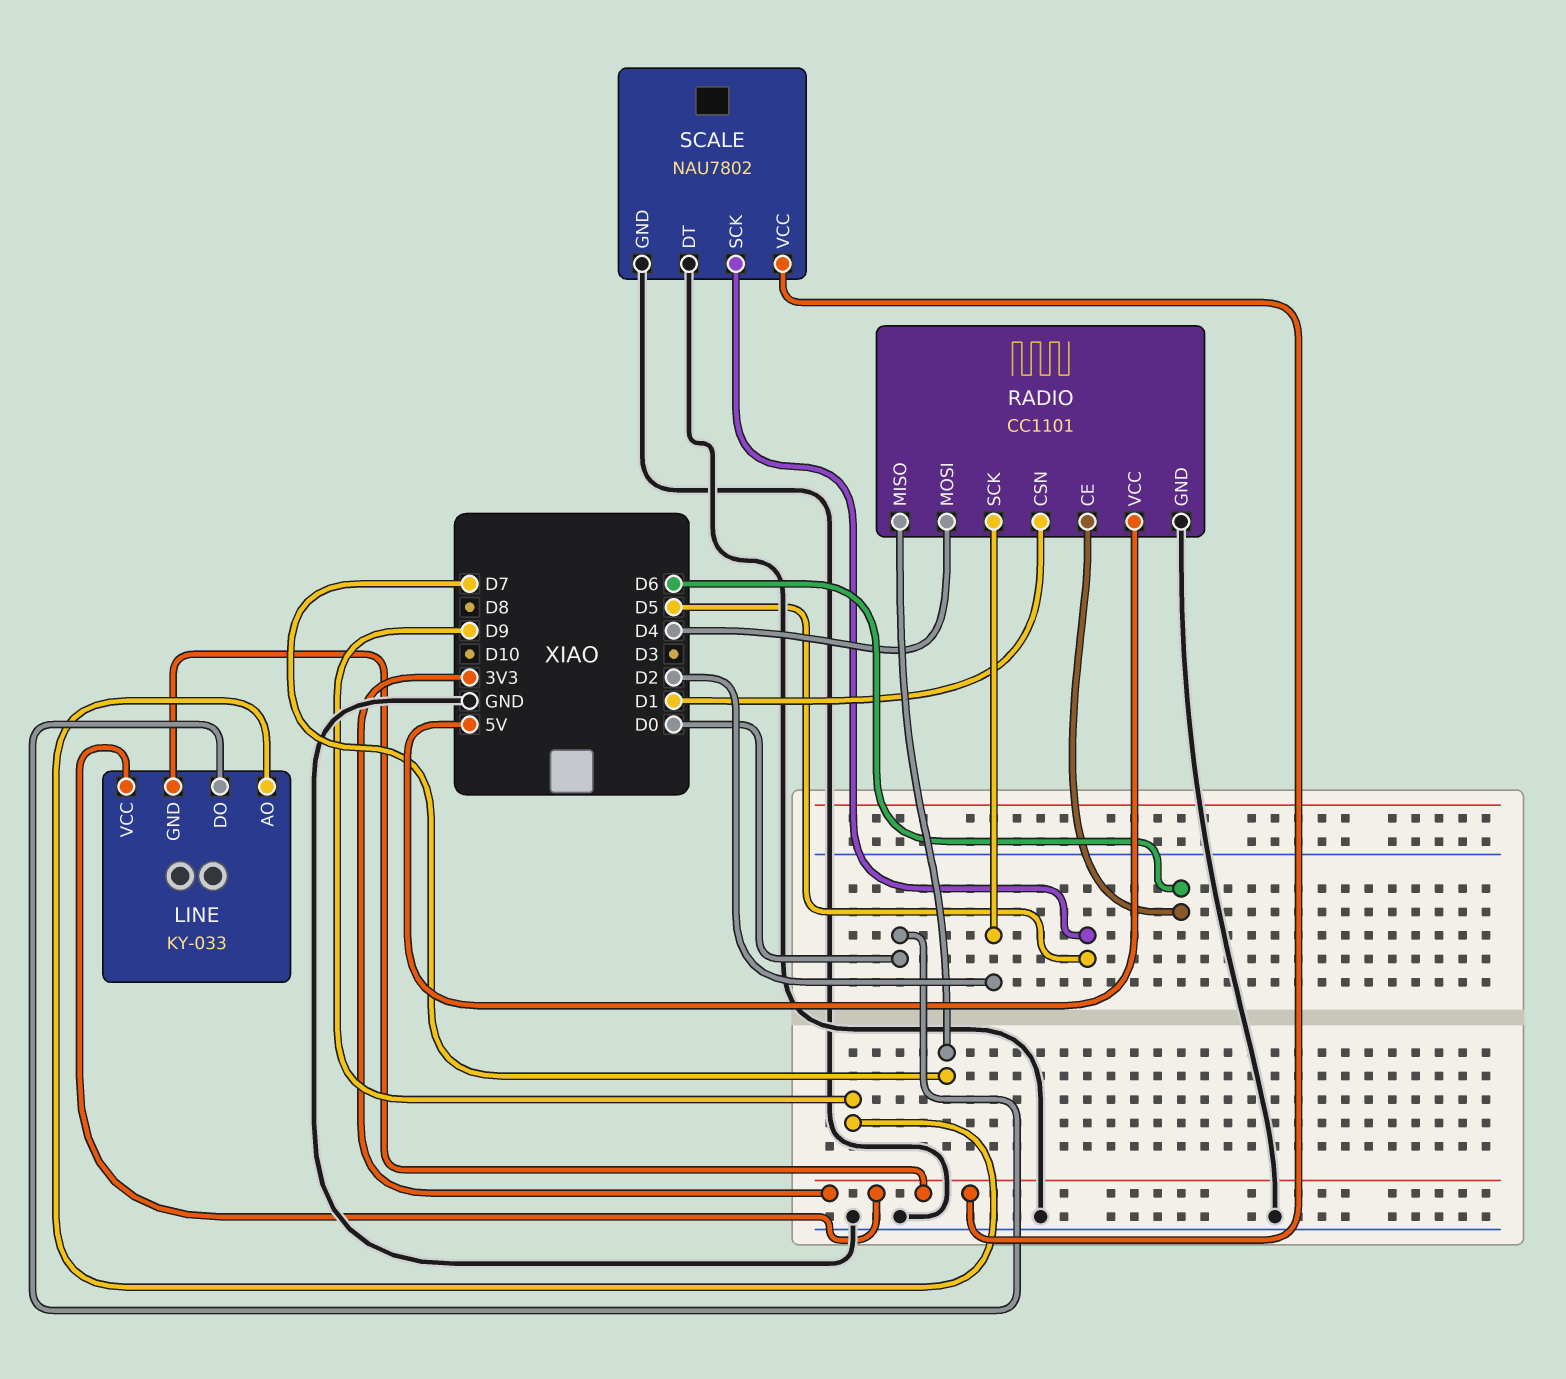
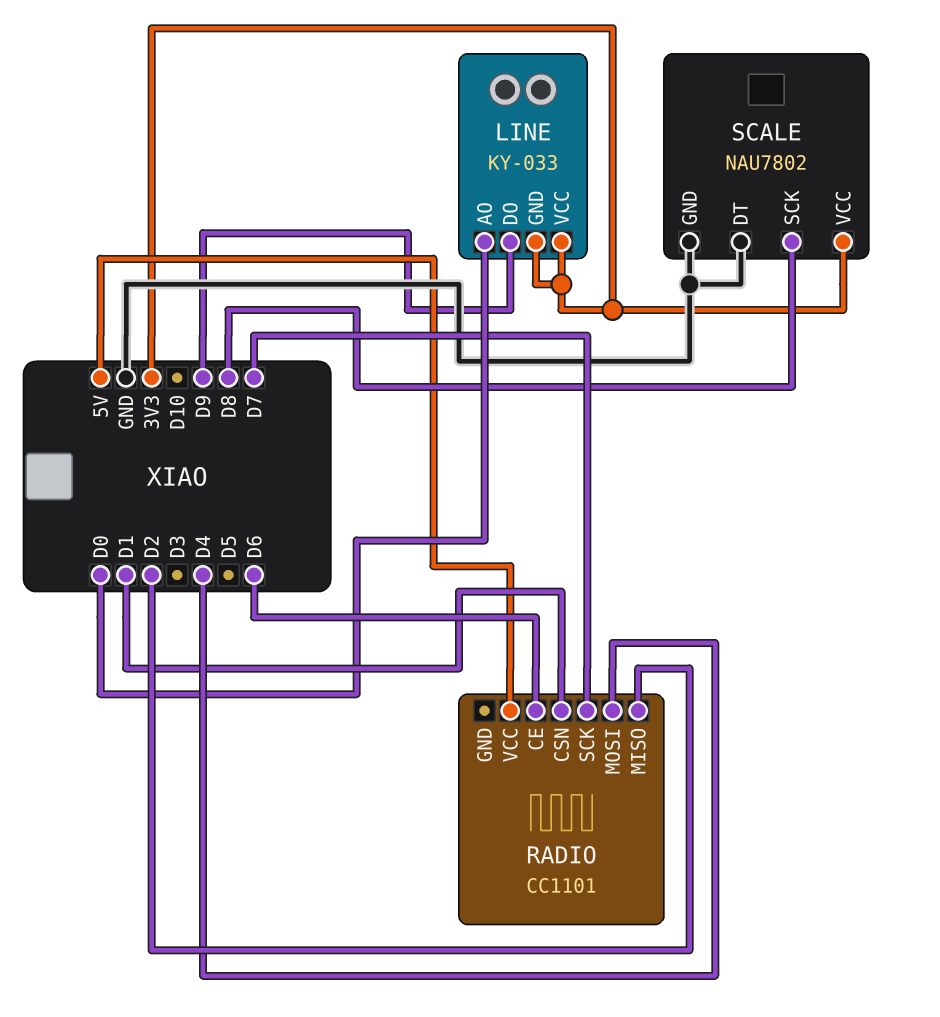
LINE pin AO: D9 -> D0
LINE pin DO: D0 -> D9
RADIO pin GND: GND -> none
RADIO pin MISO: D7 -> D2
RADIO pin SCK: D2 -> D7
SCALE pin SCK: D5 -> D8

